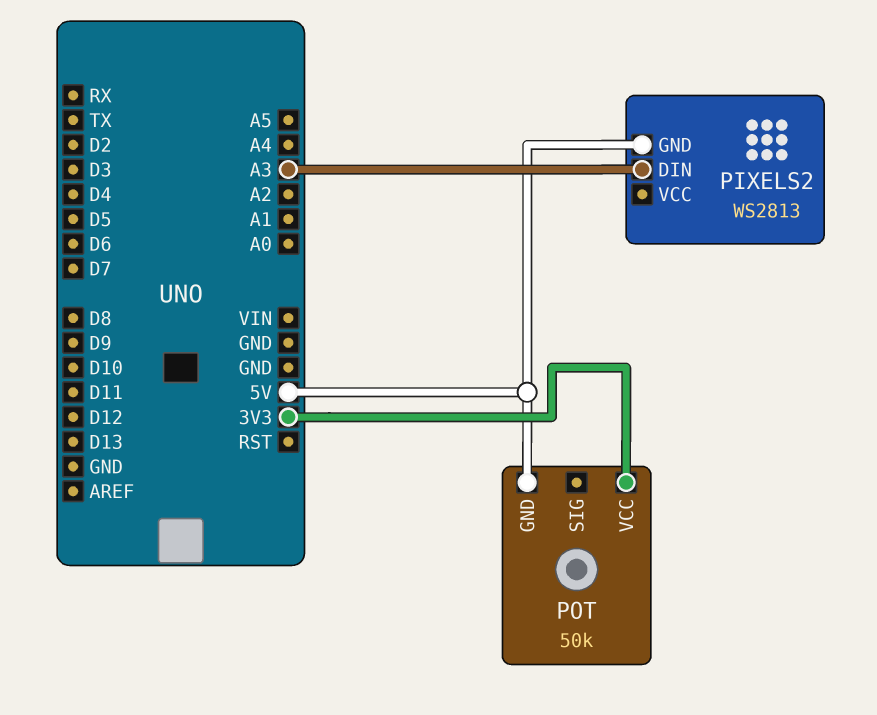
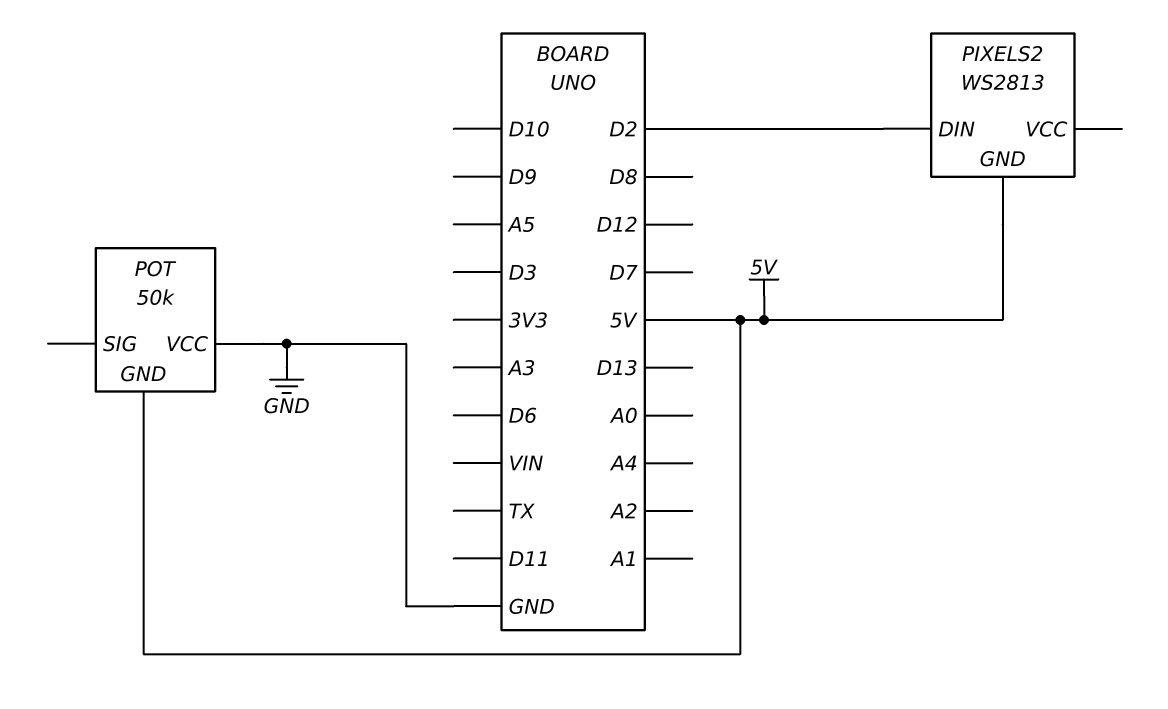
PIXELS2 pin DIN: A3 -> D2
POT pin VCC: 3V3 -> GND

